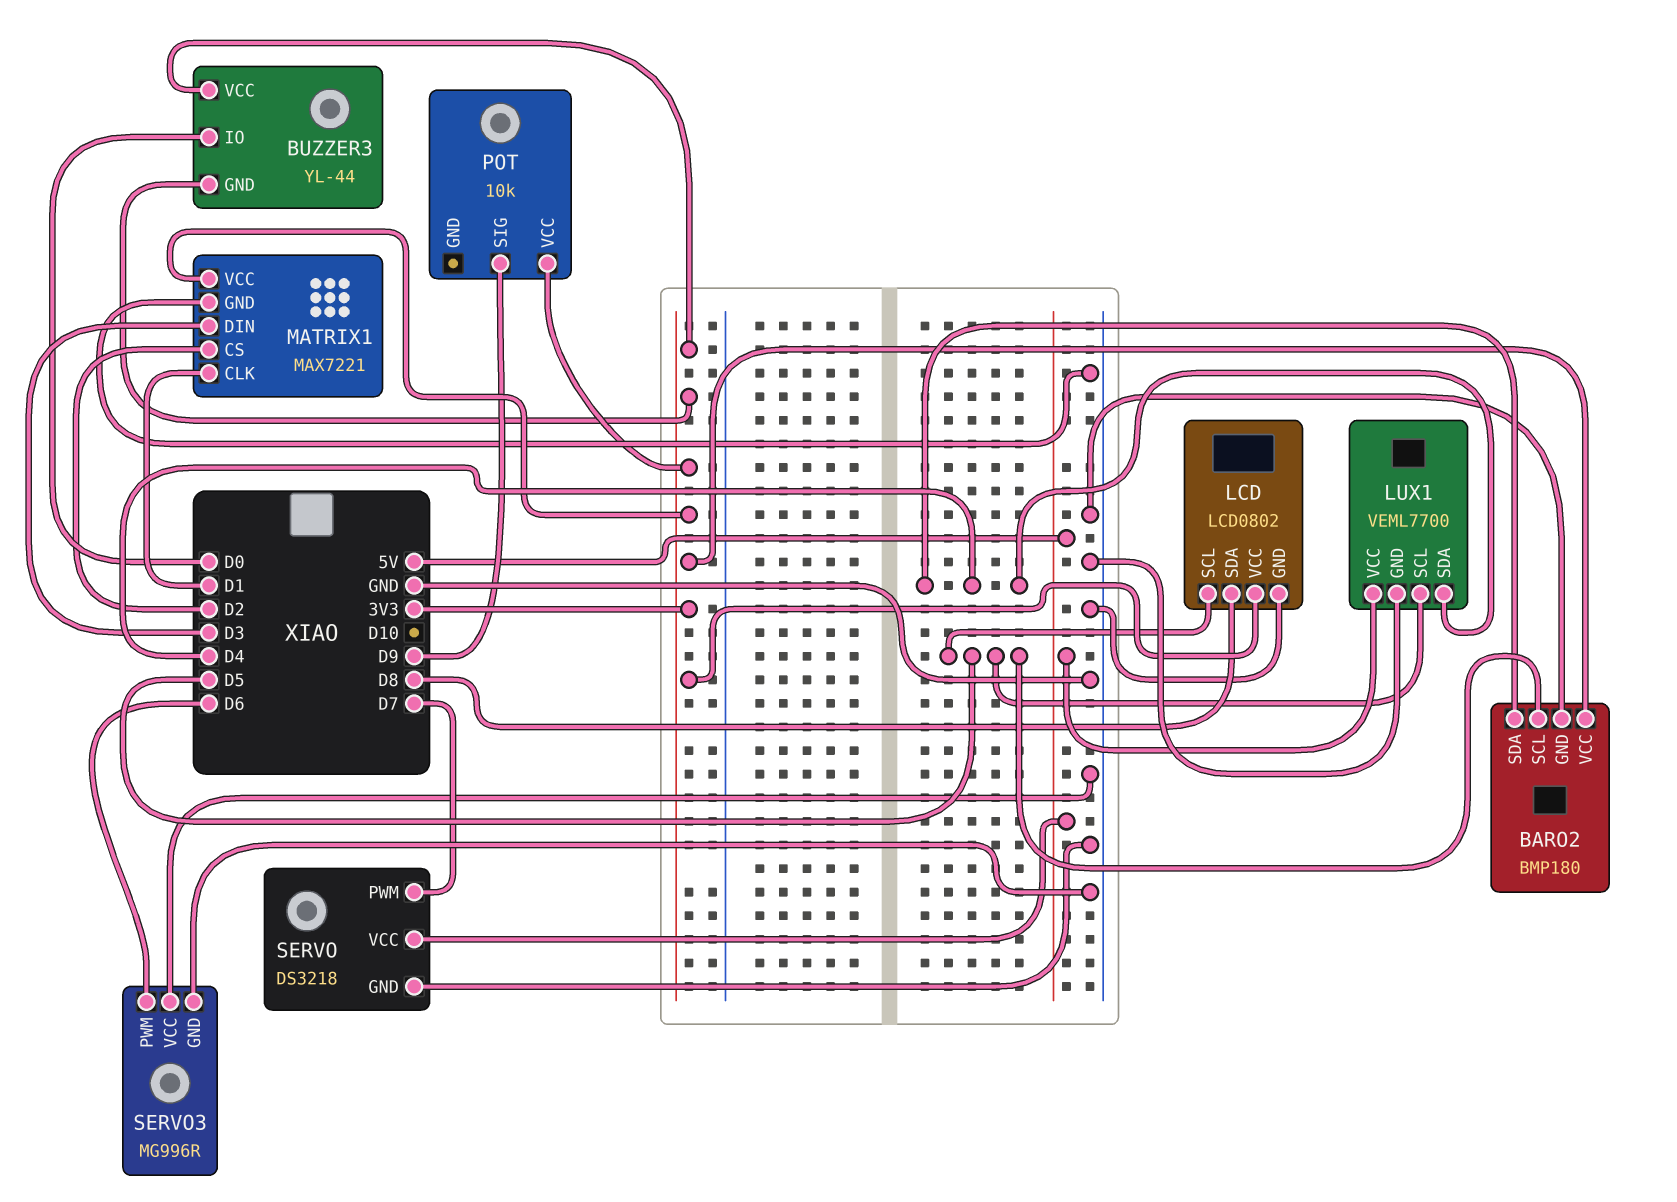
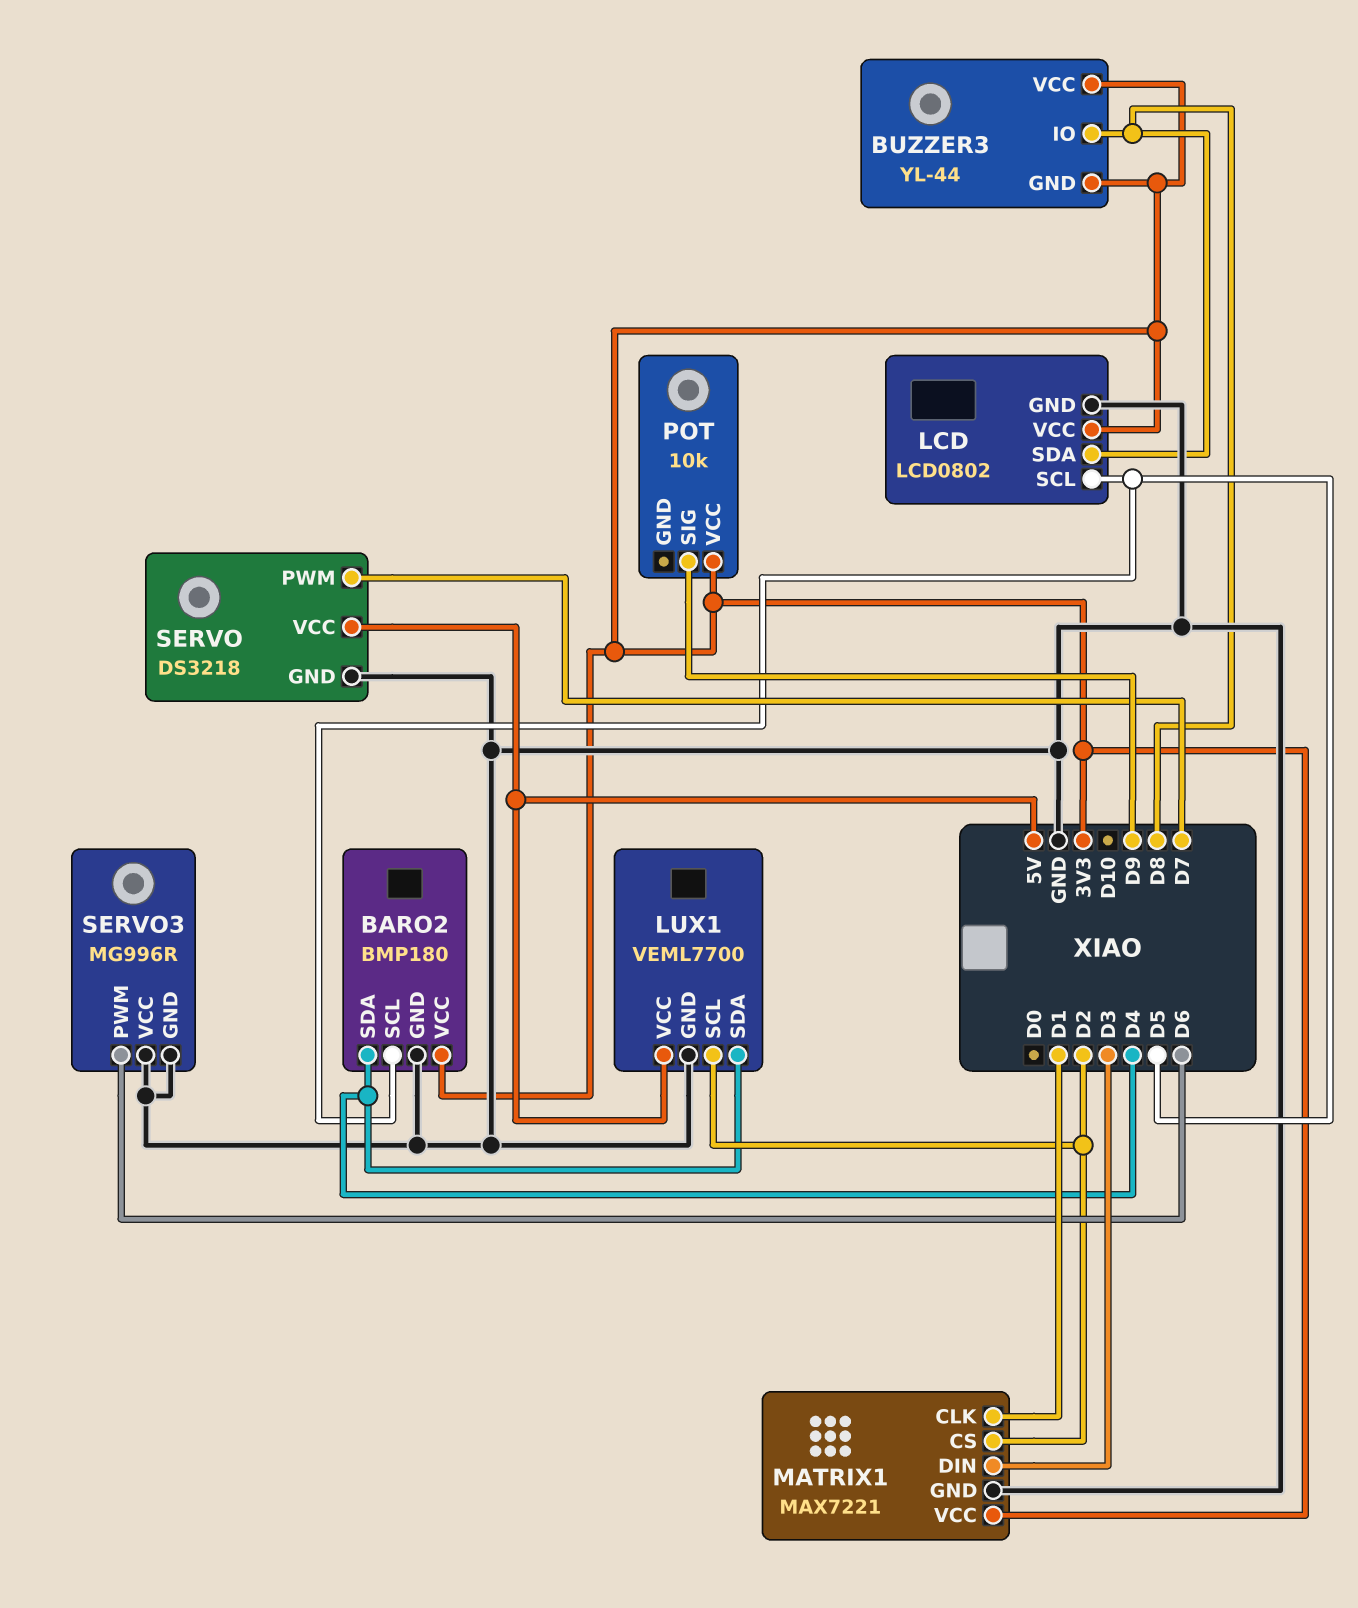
BUZZER3 pin IO: D0 -> D8
LUX1 pin SCL: D5 -> D2

